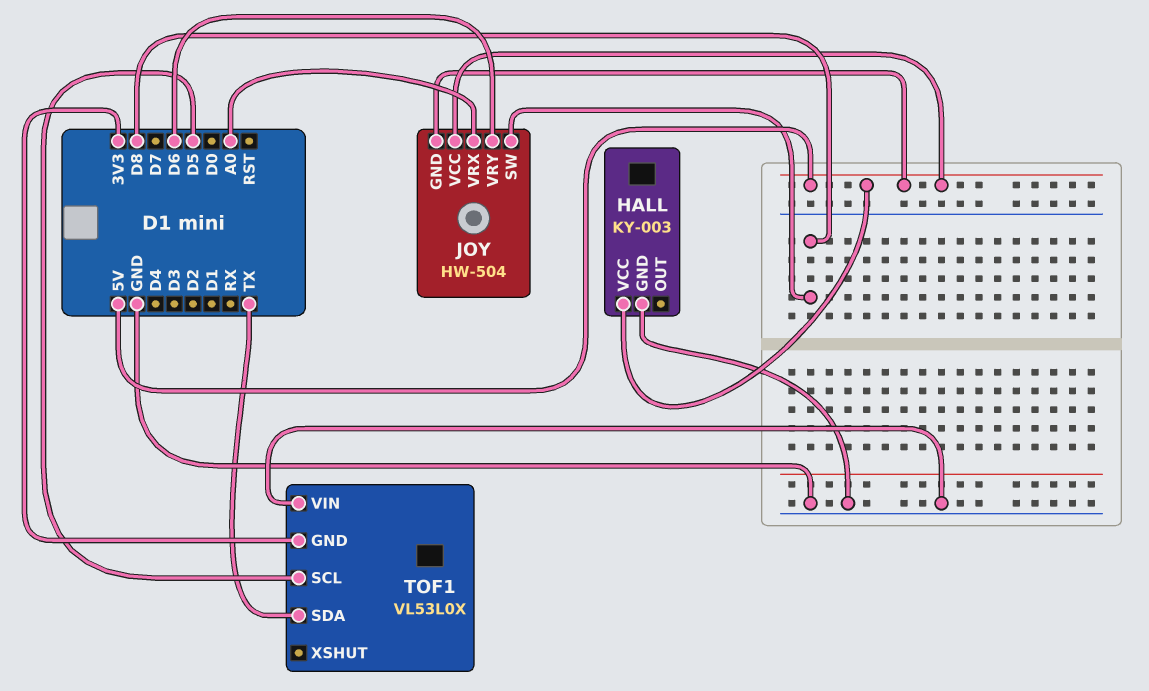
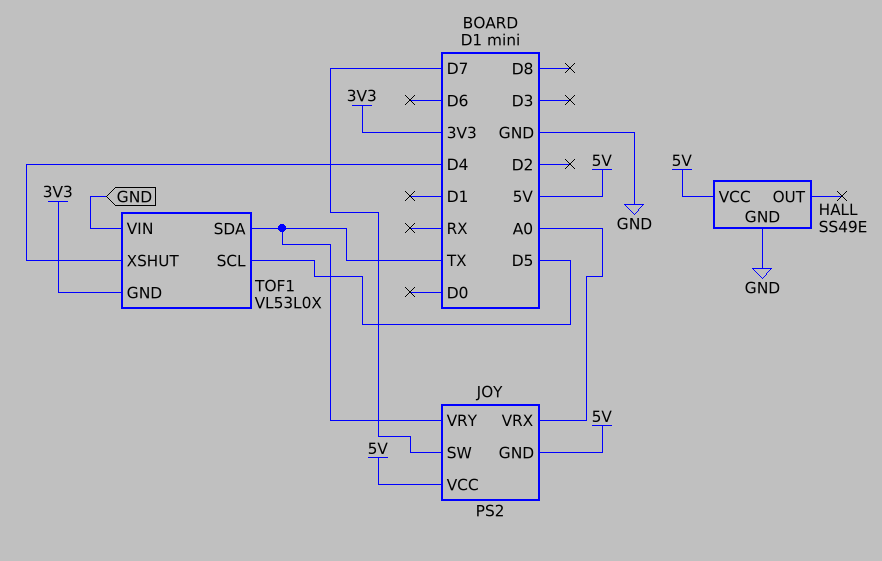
HALL: KY-003 -> SS49E
JOY: HW-504 -> PS2
JOY pin SW: D8 -> D7
JOY pin VRY: D6 -> TX
TOF1 pin XSHUT: none -> D4

